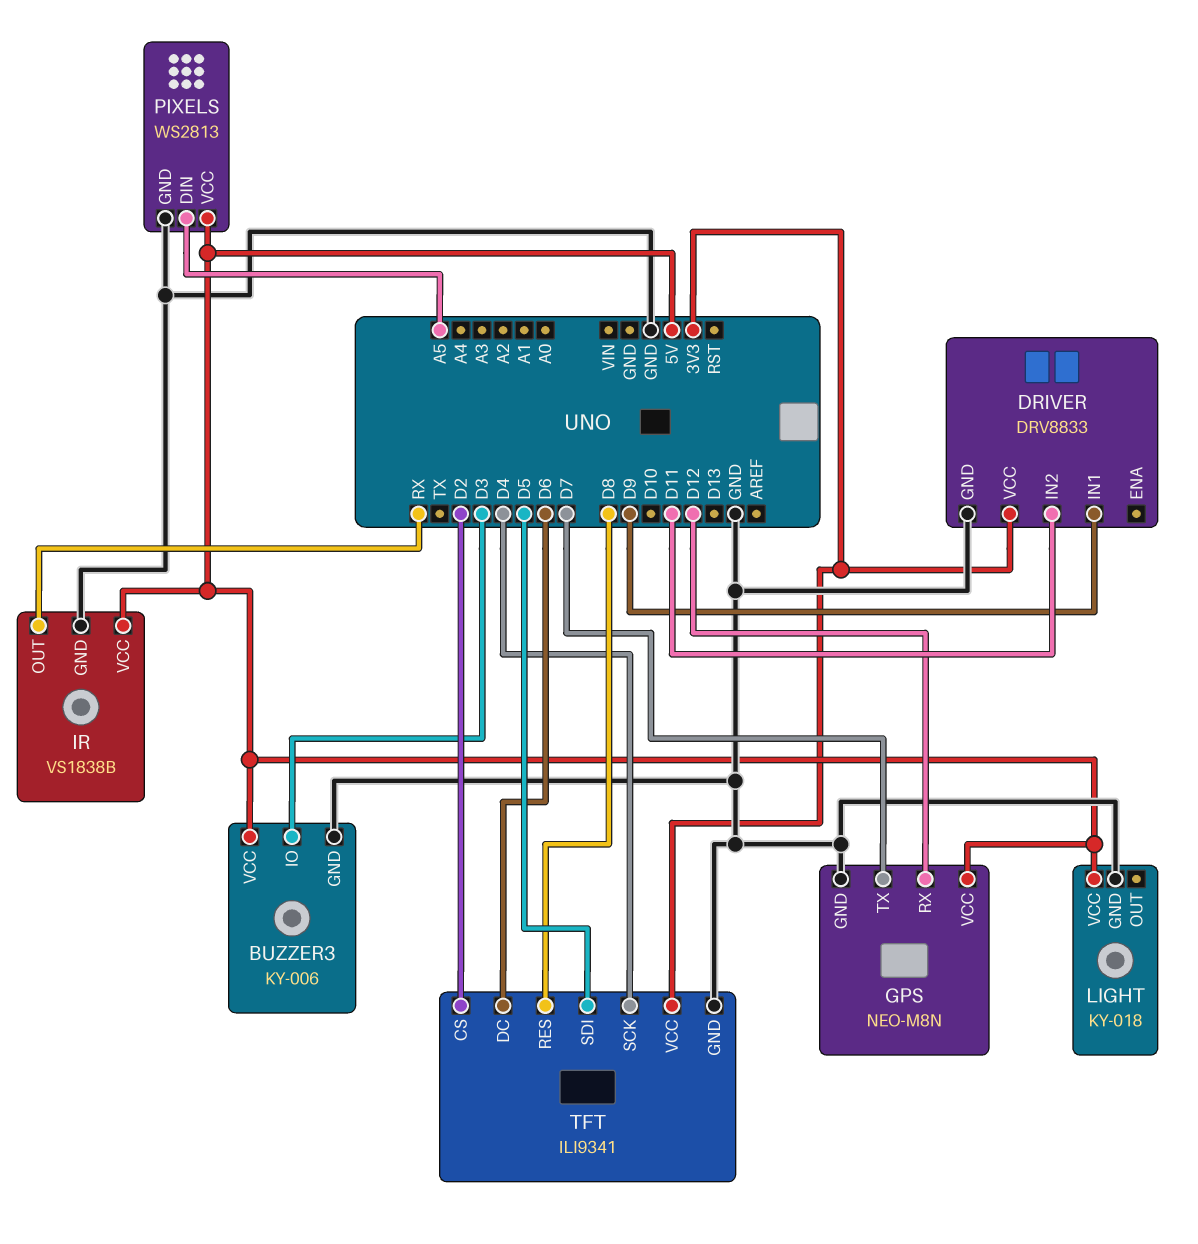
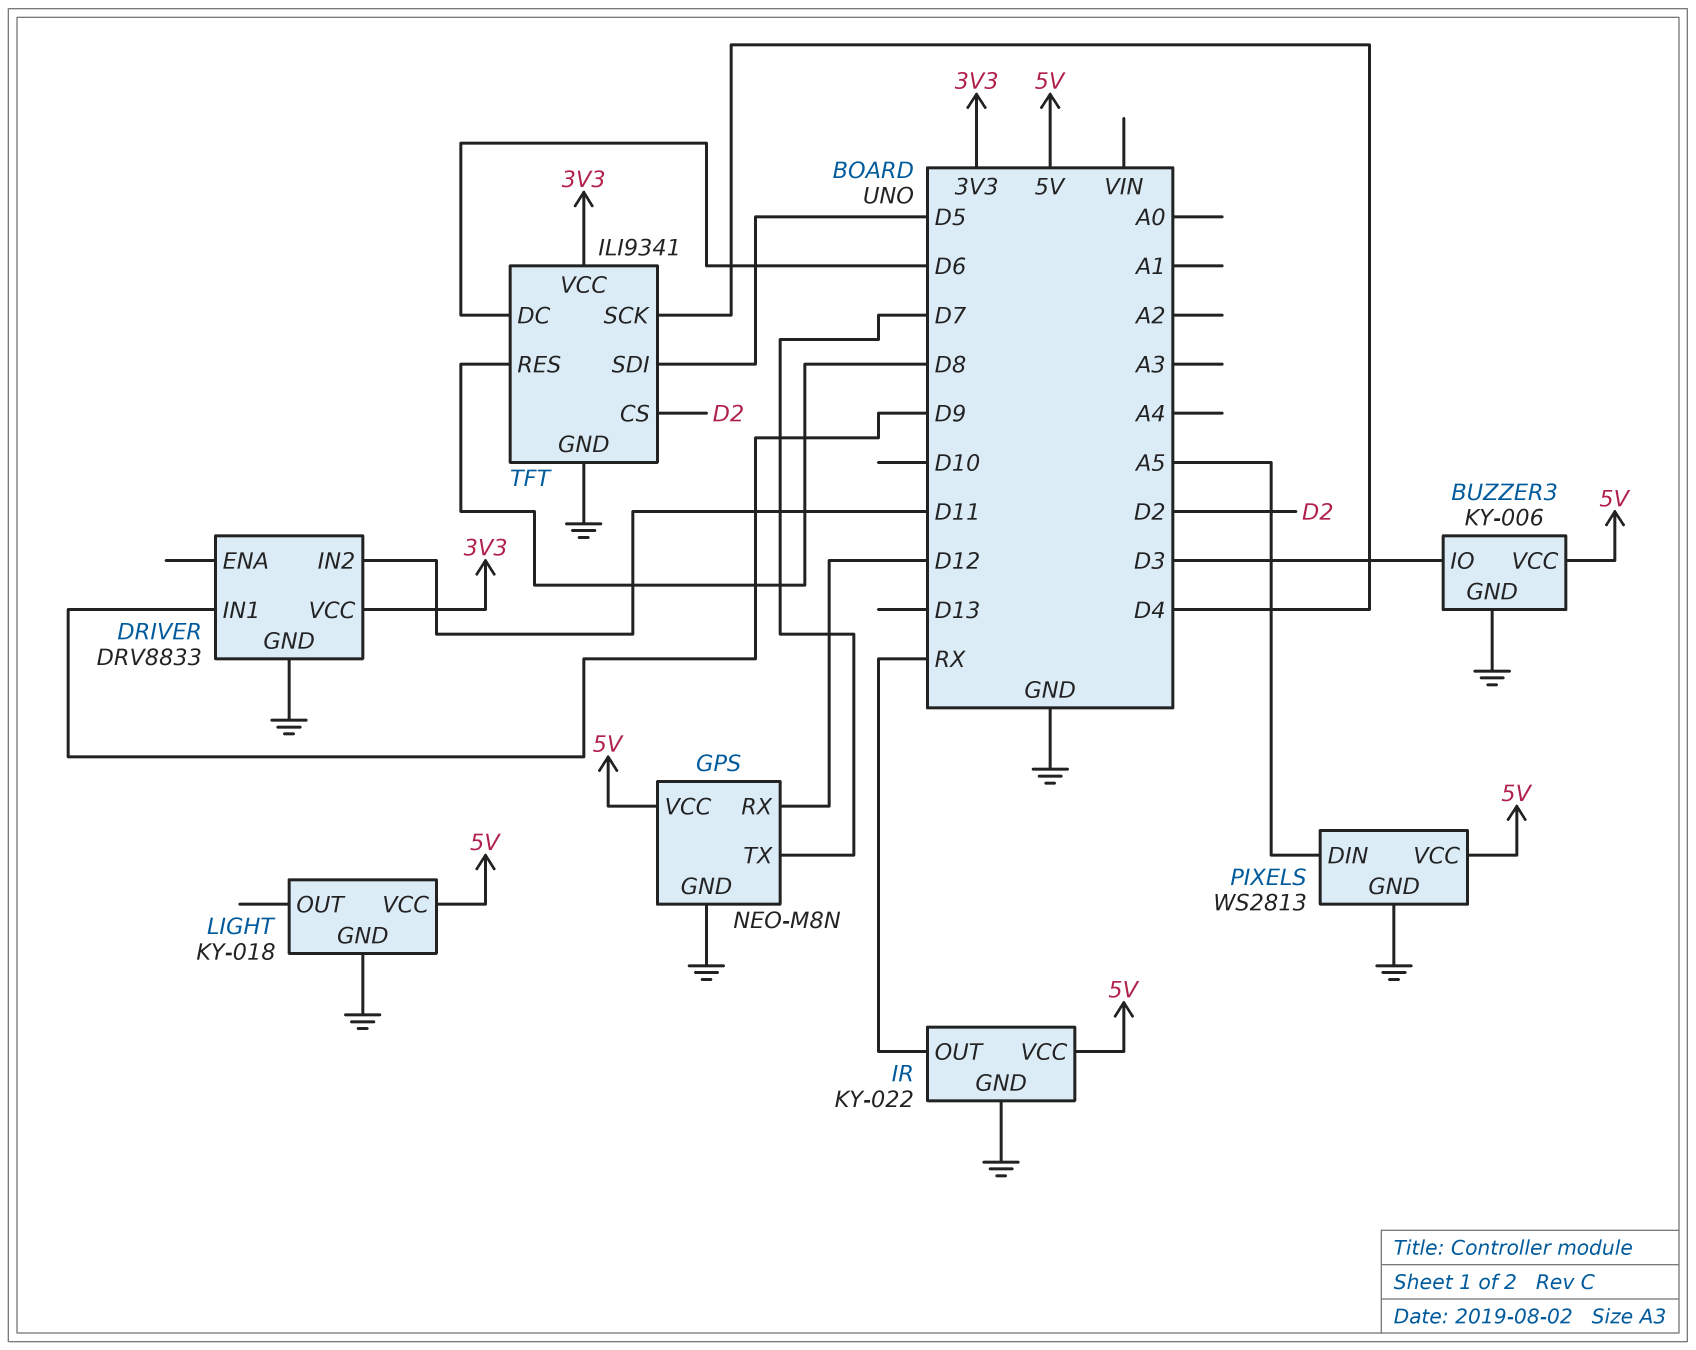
IR: VS1838B -> KY-022

